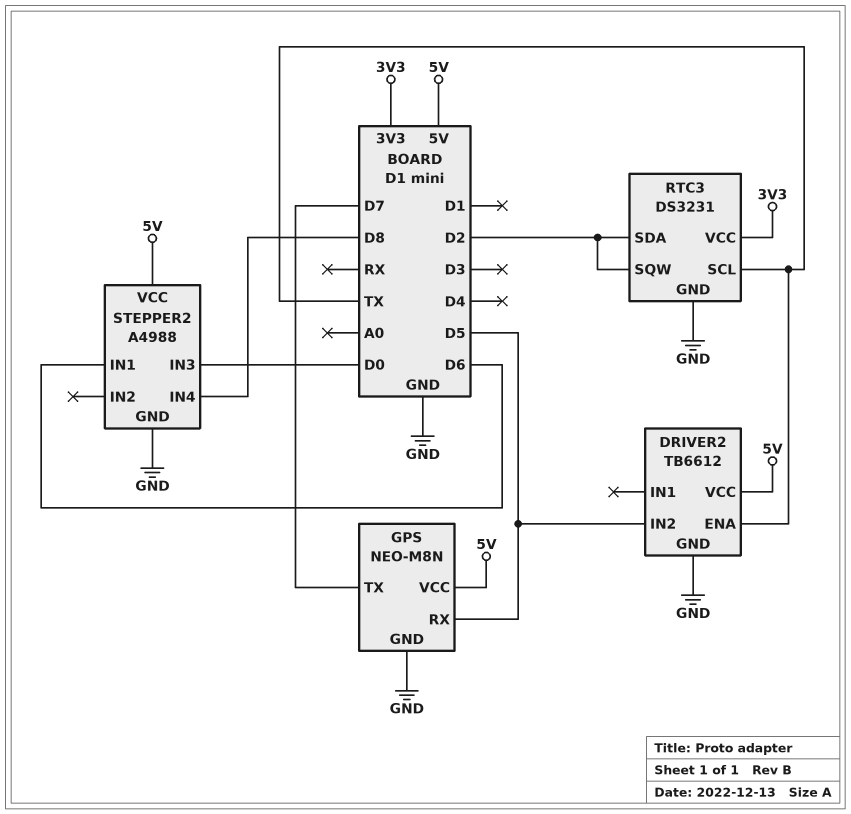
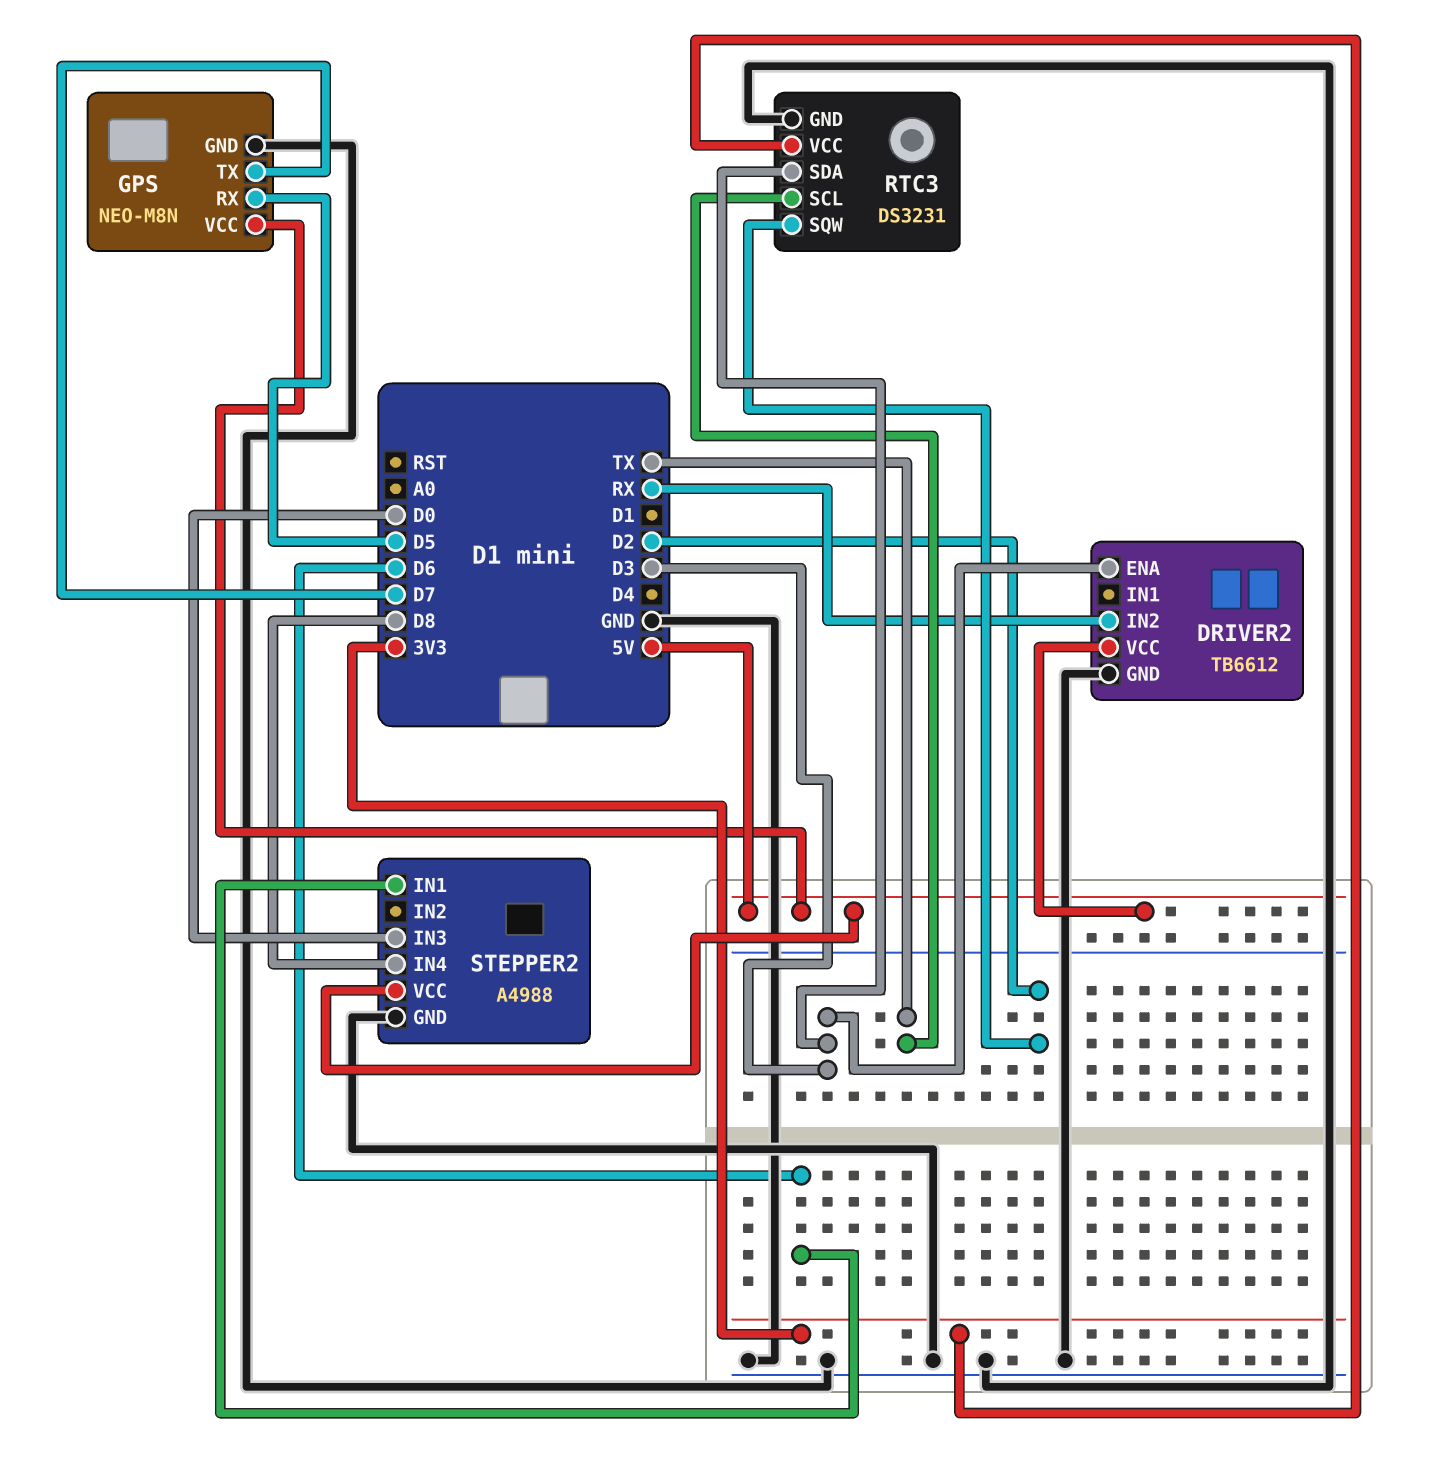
DRIVER2 pin ENA: TX -> D3
DRIVER2 pin IN2: D5 -> RX
RTC3 pin SDA: D2 -> D3

